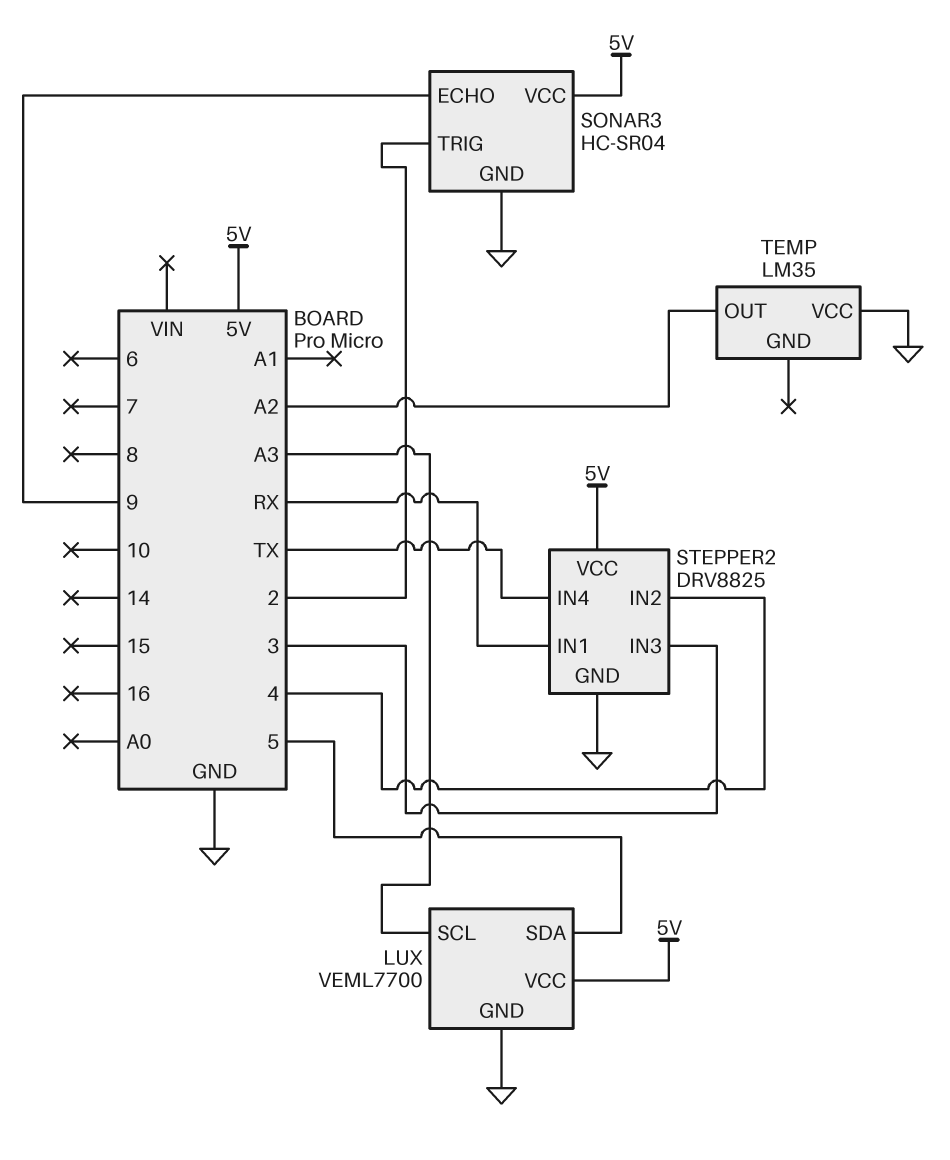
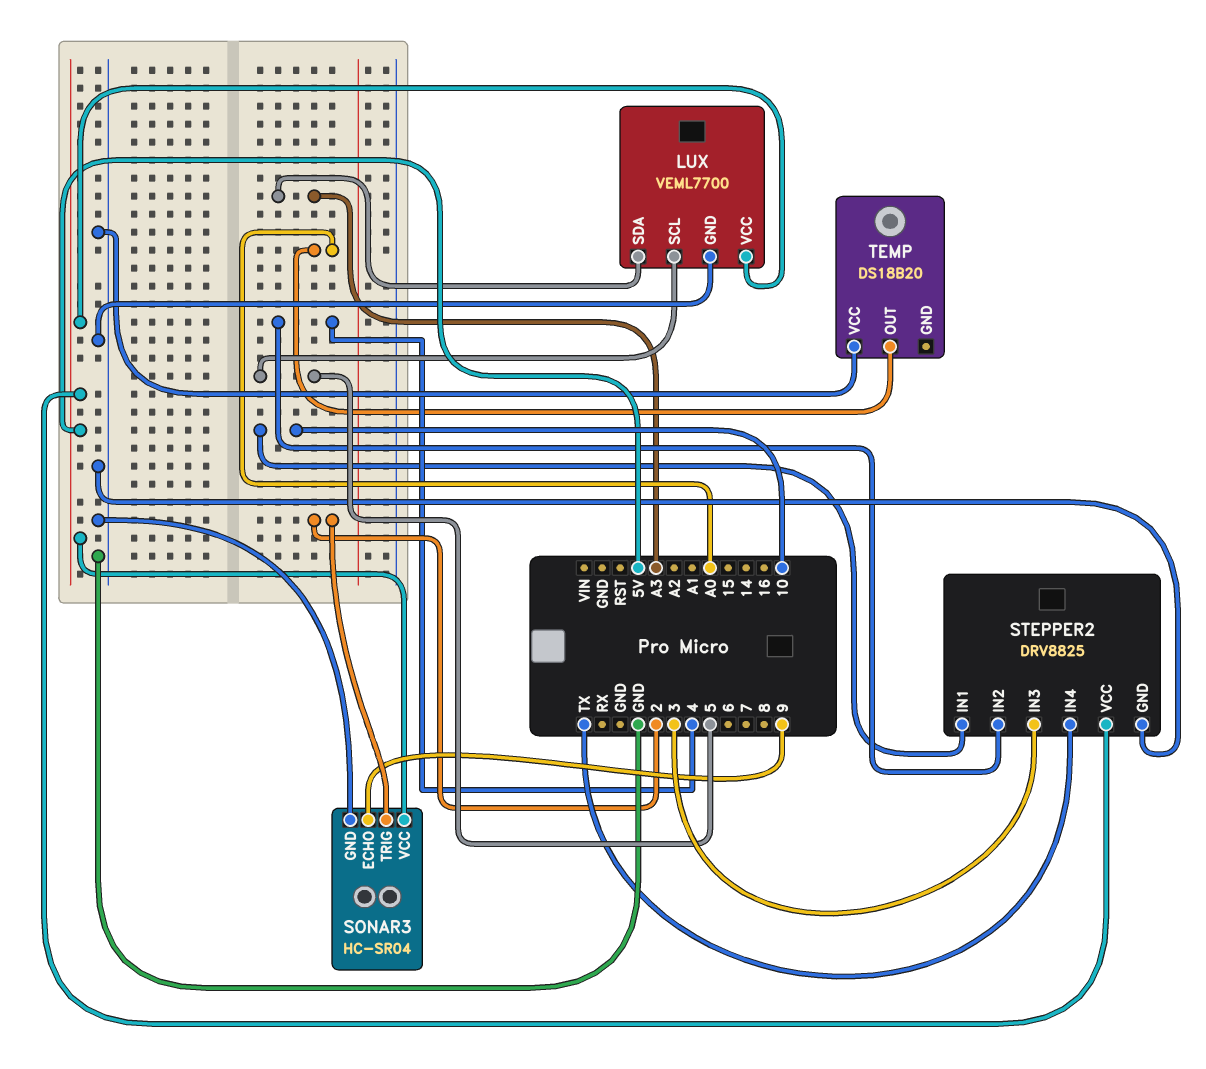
LUX pin SCL: A3 -> 5
LUX pin SDA: 5 -> A3
STEPPER2 pin IN1: RX -> 10
TEMP: LM35 -> DS18B20
TEMP pin OUT: A2 -> A0

